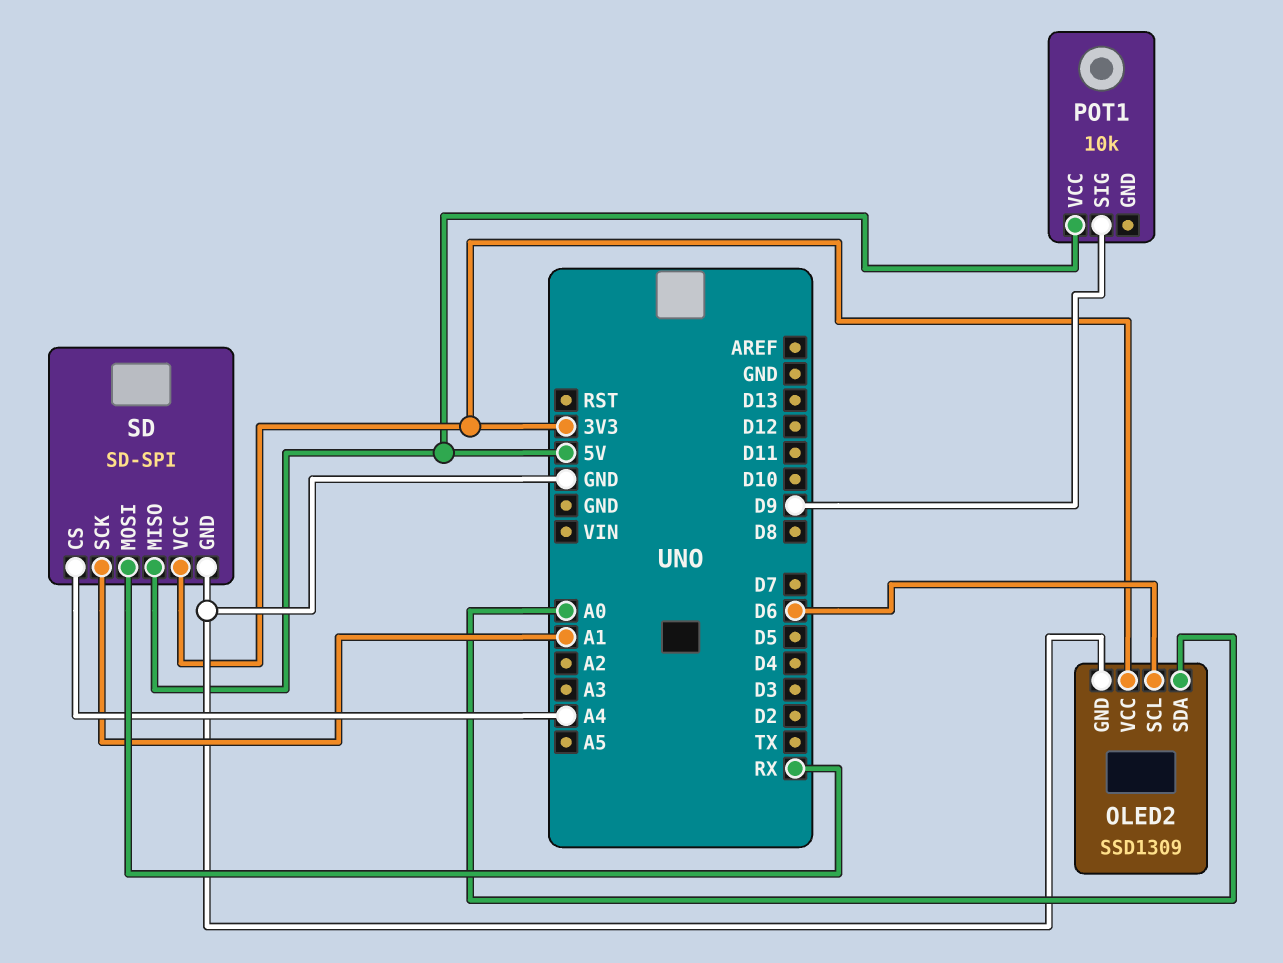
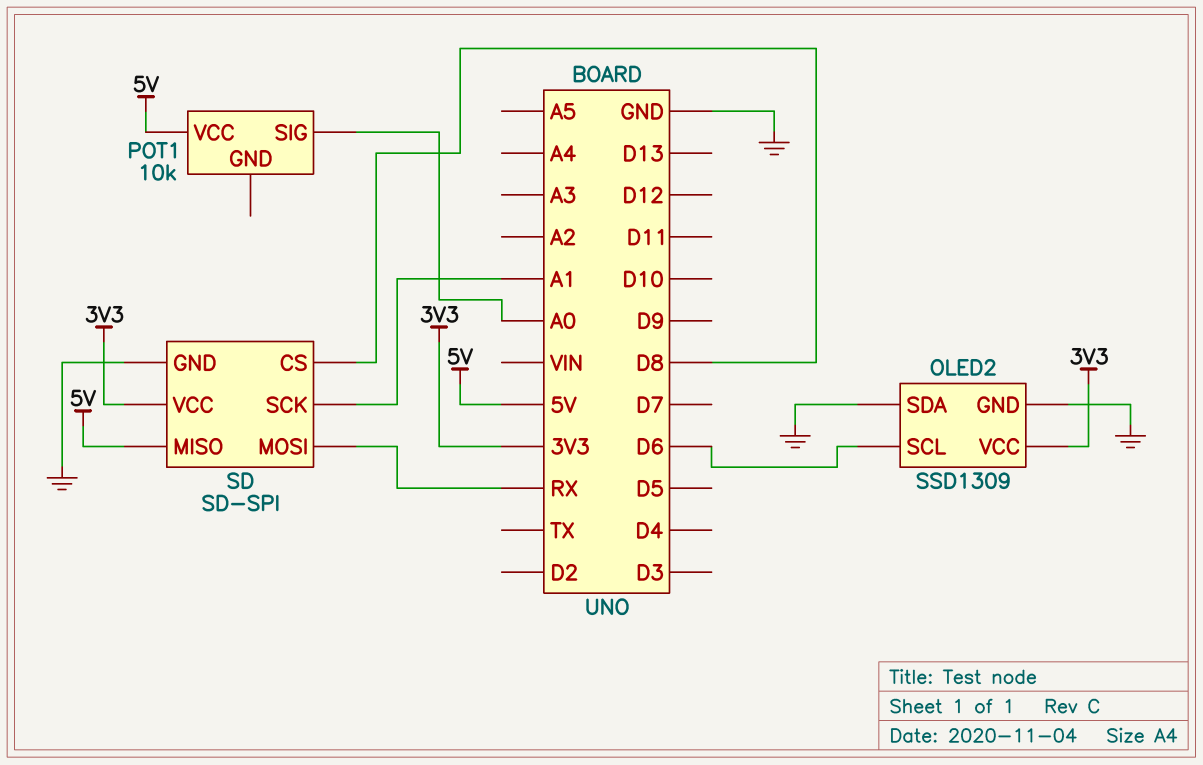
OLED2 pin SDA: A0 -> GND
POT1 pin SIG: D9 -> A0
SD pin CS: A4 -> D8

